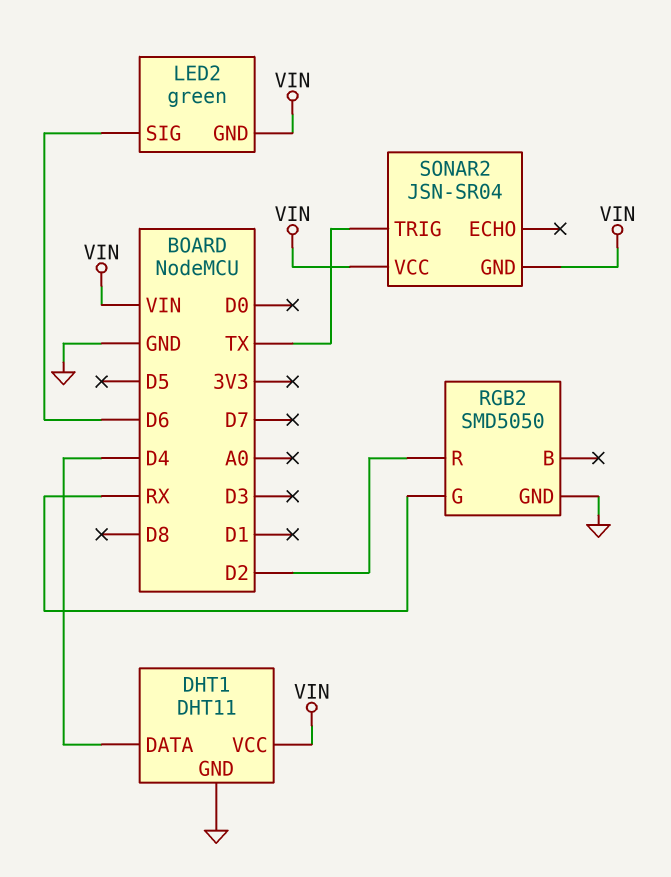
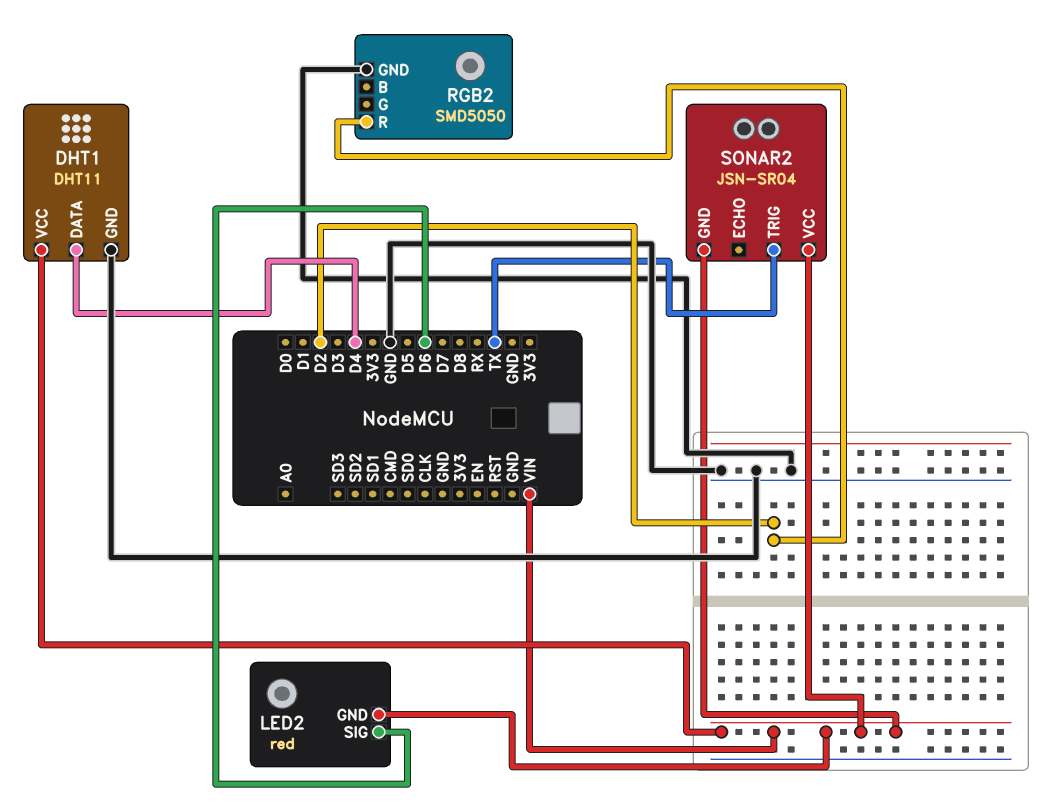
LED2: green -> red
RGB2 pin G: RX -> none

